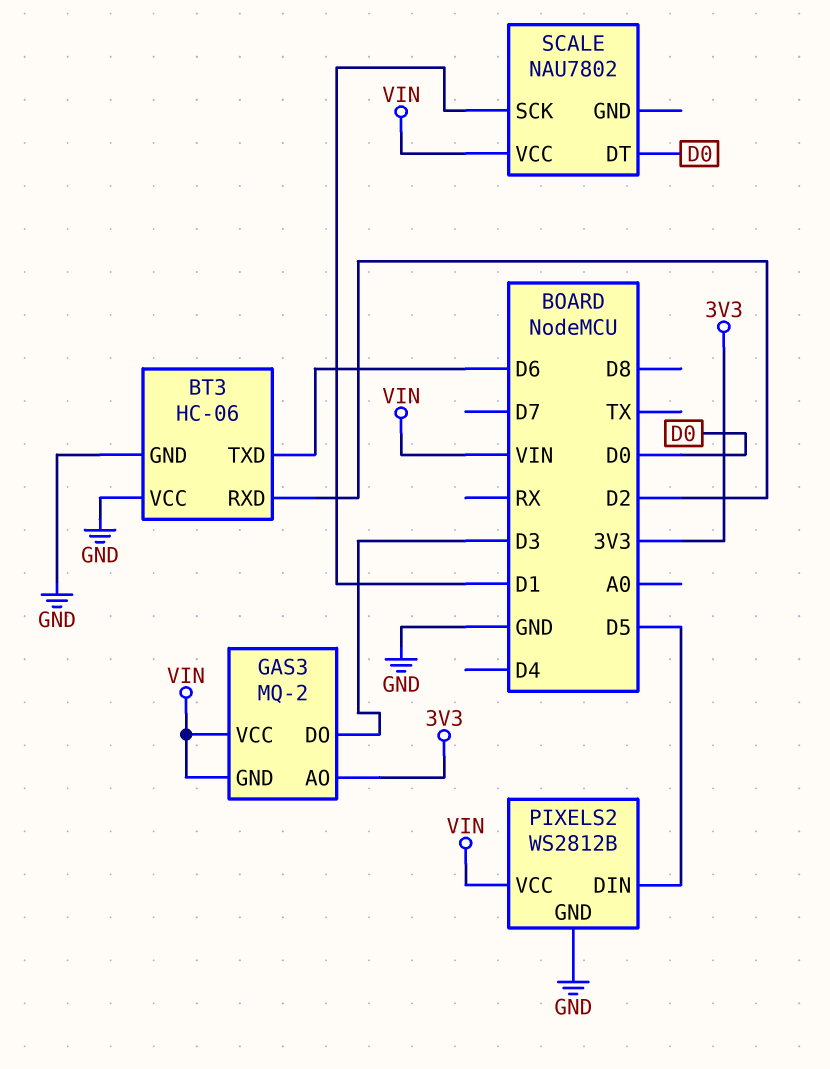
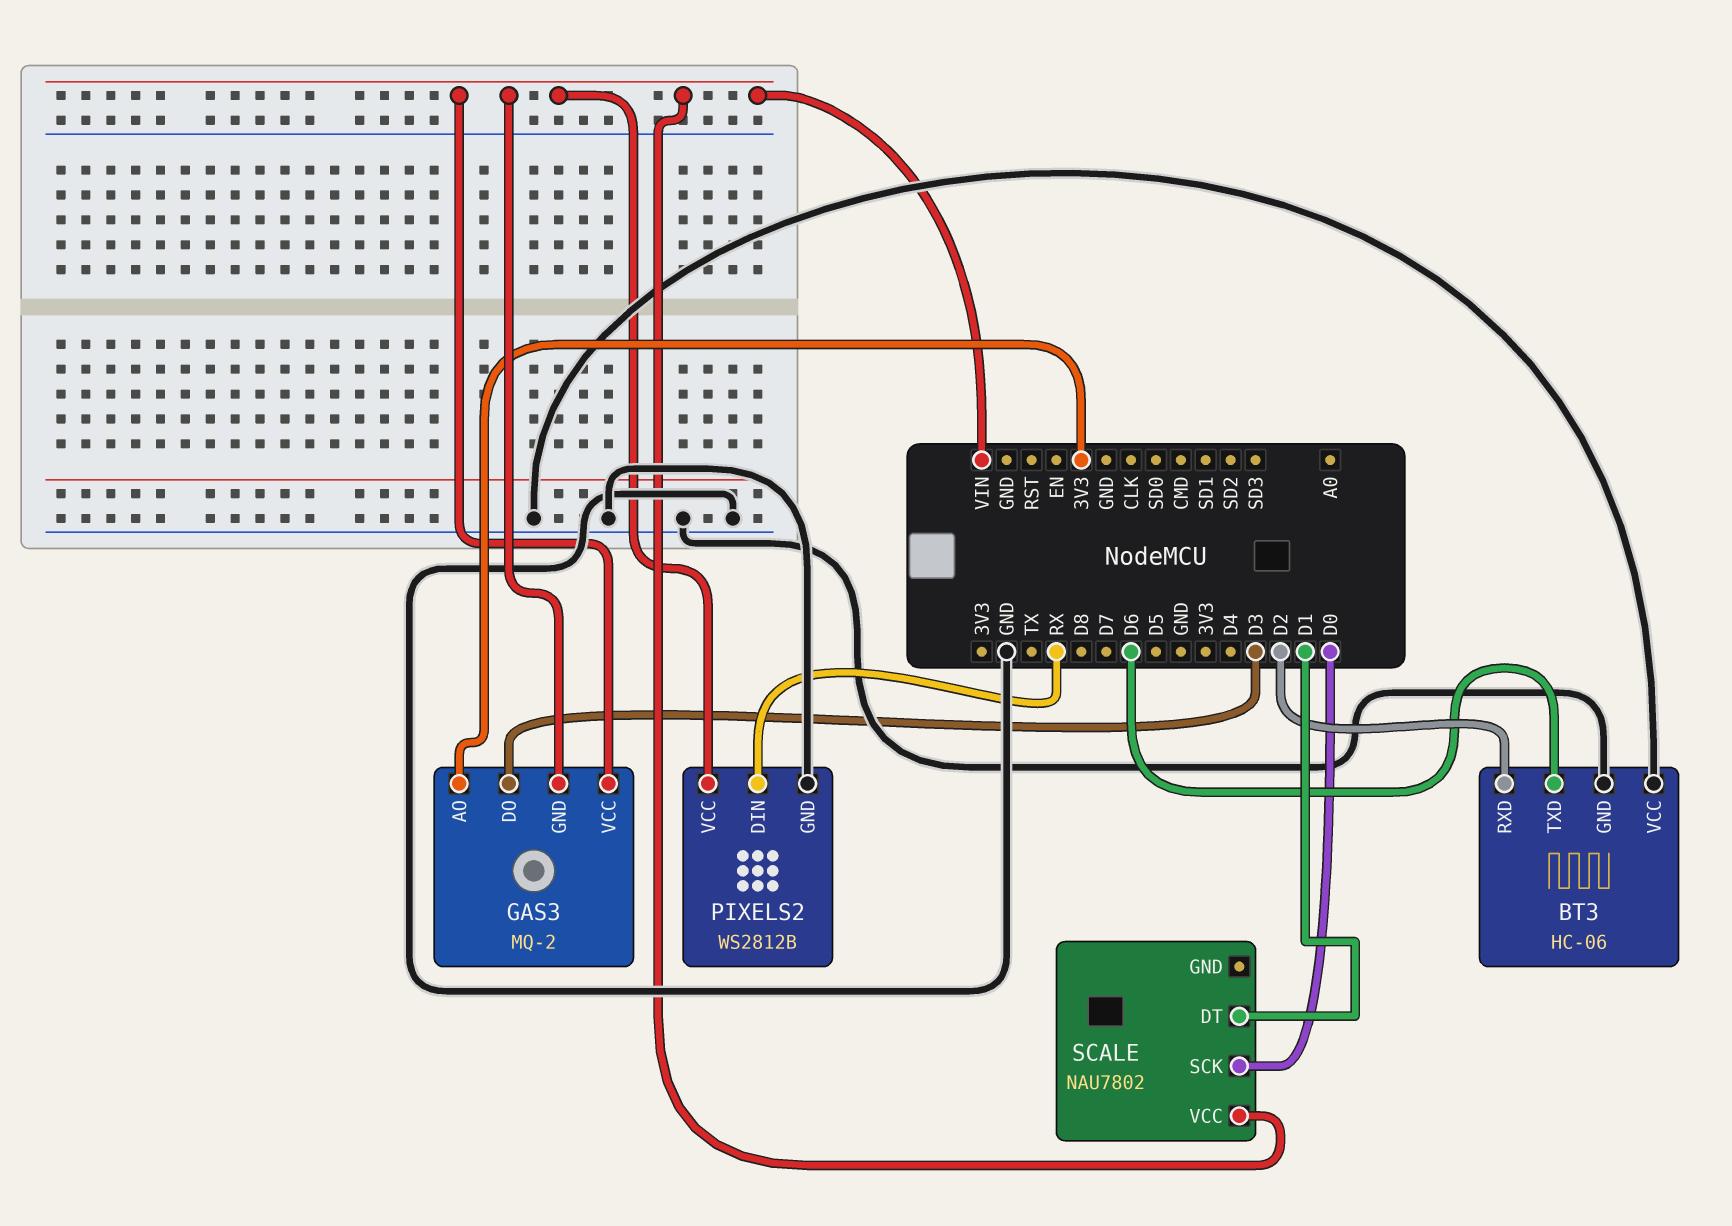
PIXELS2 pin DIN: D5 -> RX
SCALE pin DT: D0 -> D1
SCALE pin SCK: D1 -> D0

